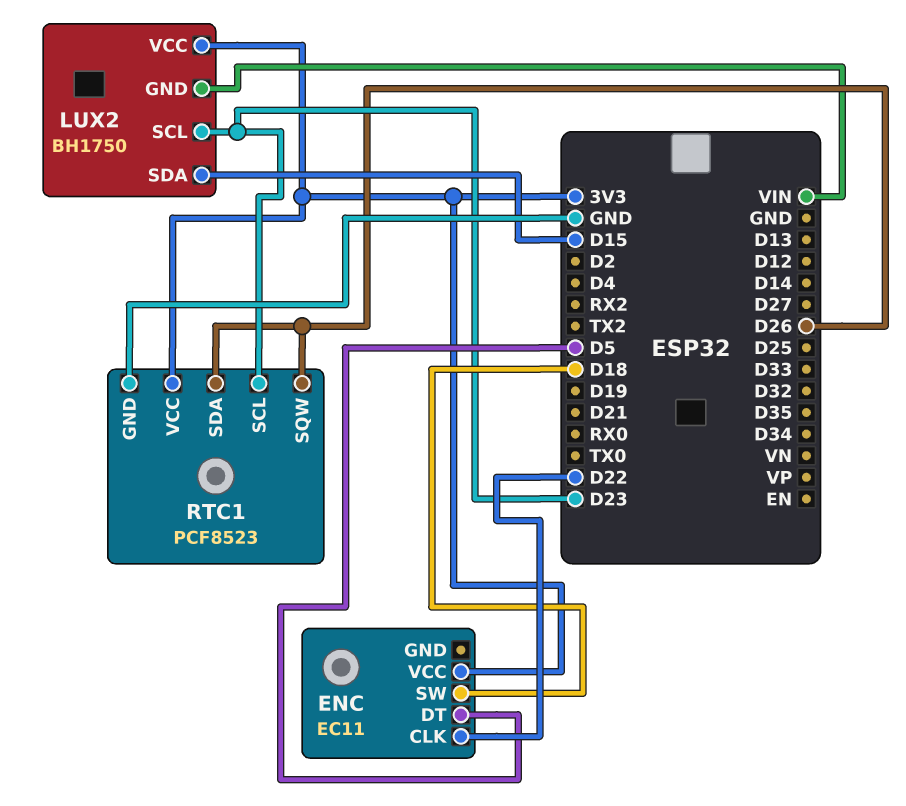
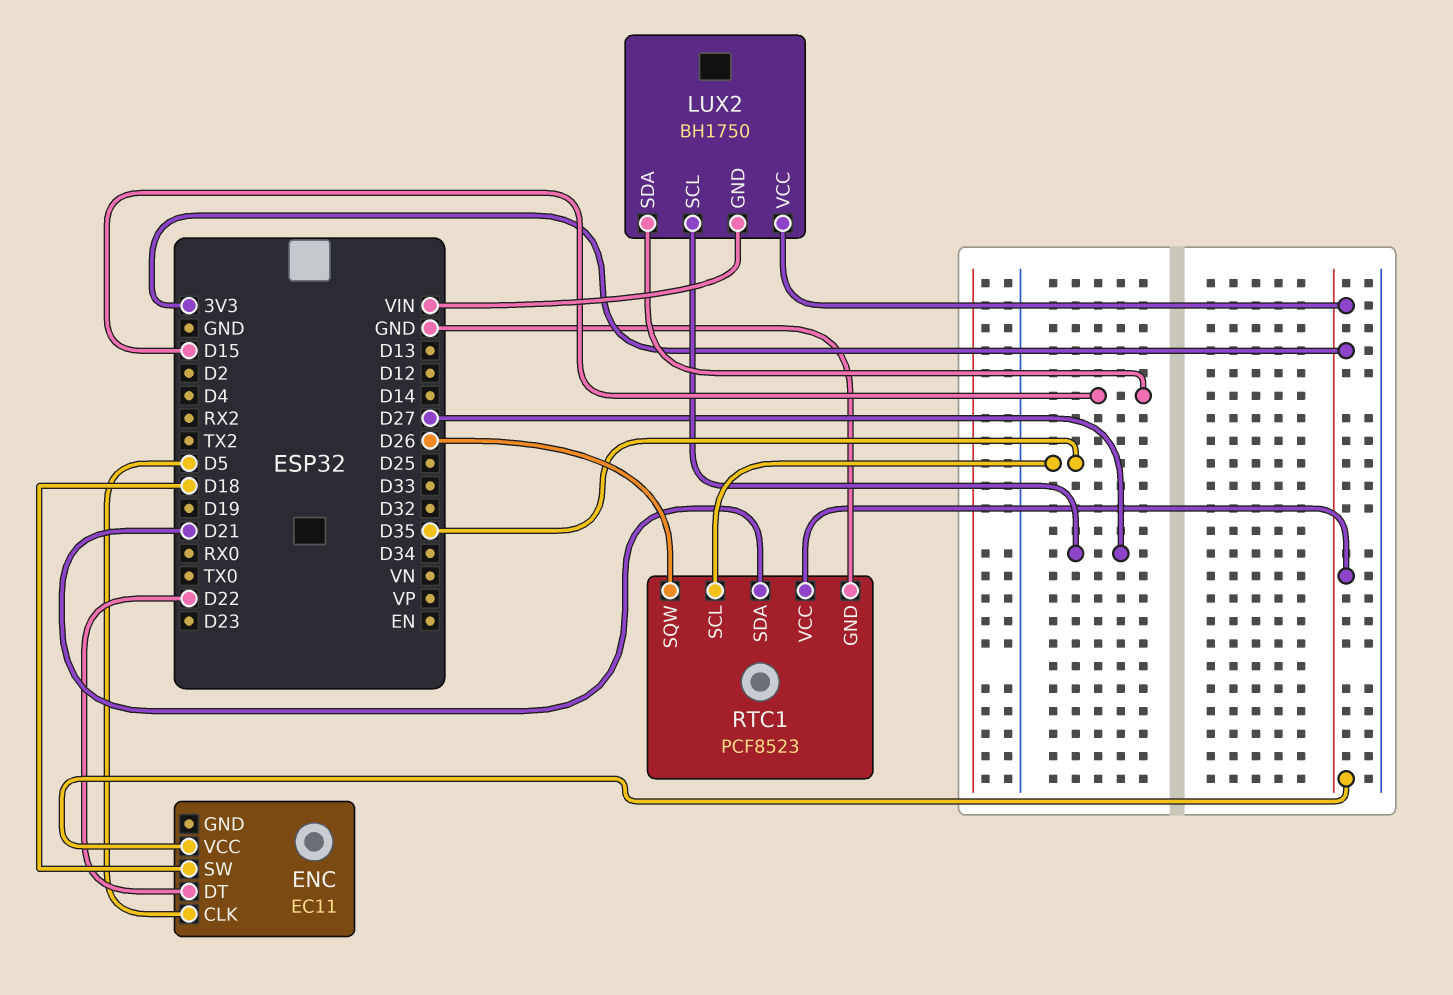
ENC pin CLK: D22 -> D5
ENC pin DT: D5 -> D22
LUX2 pin SCL: D23 -> D27
RTC1 pin SCL: D23 -> D35
RTC1 pin SDA: D26 -> D21

